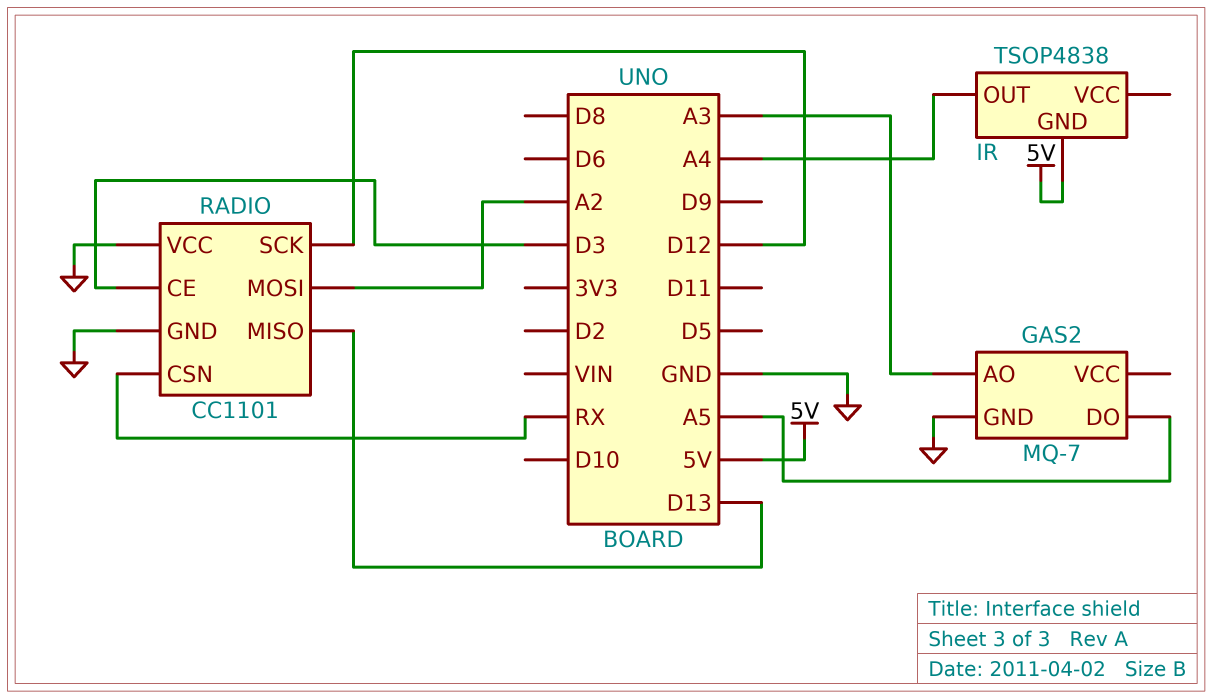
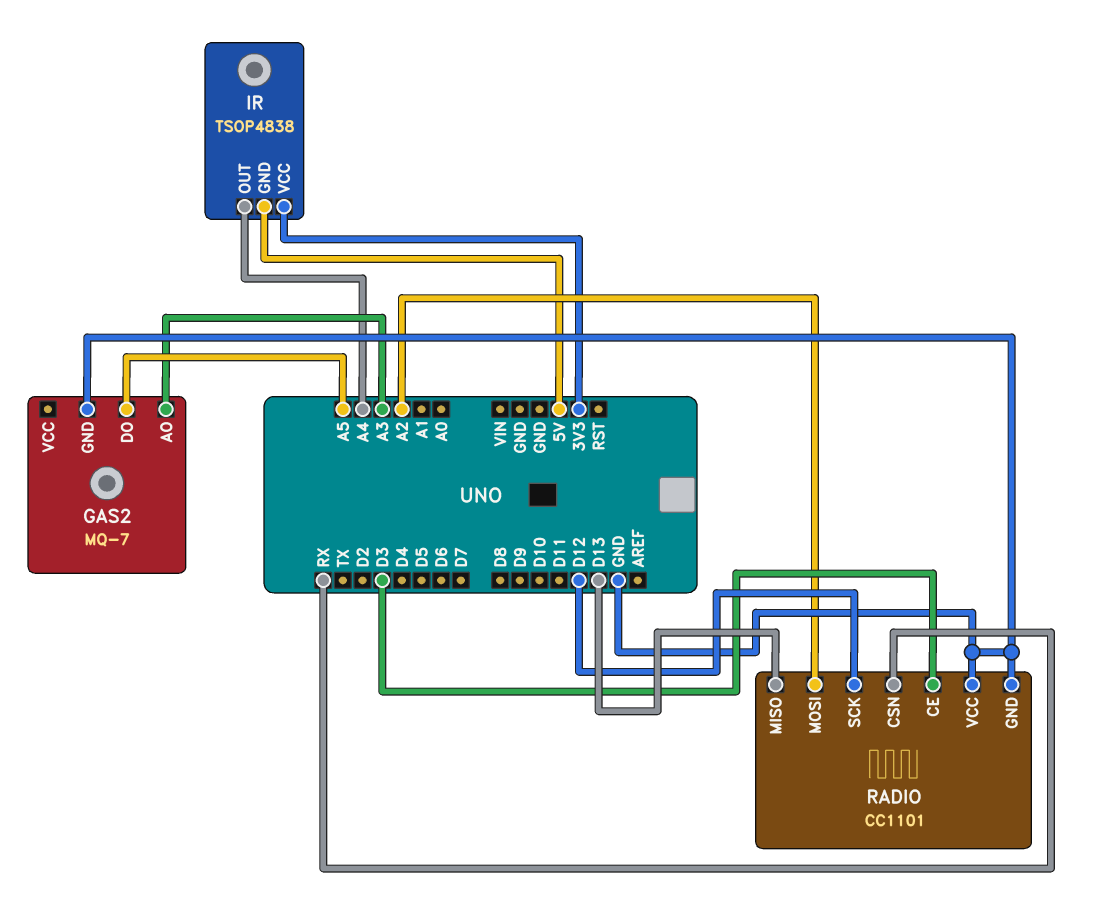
IR pin VCC: none -> 3V3

